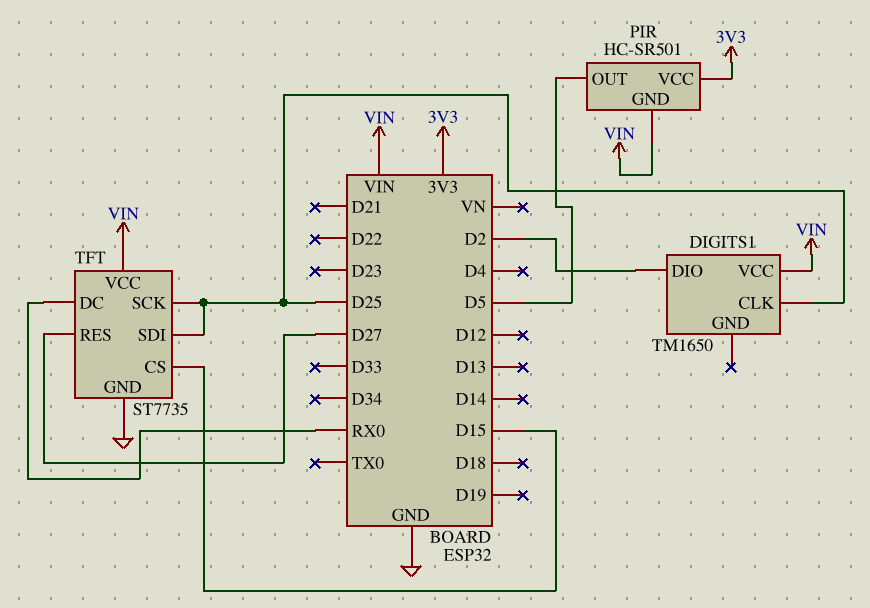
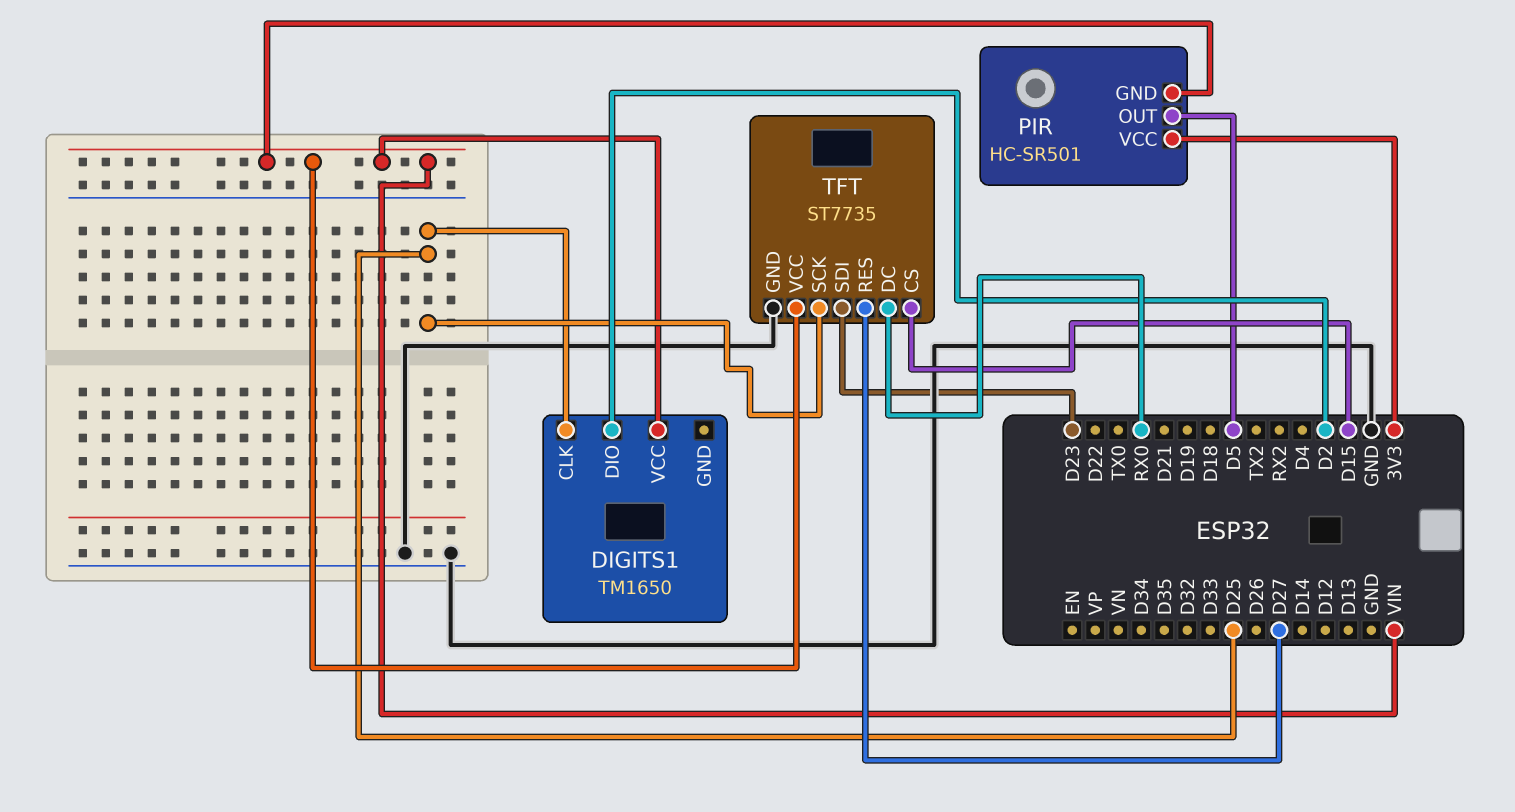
TFT pin SDI: D25 -> D23

